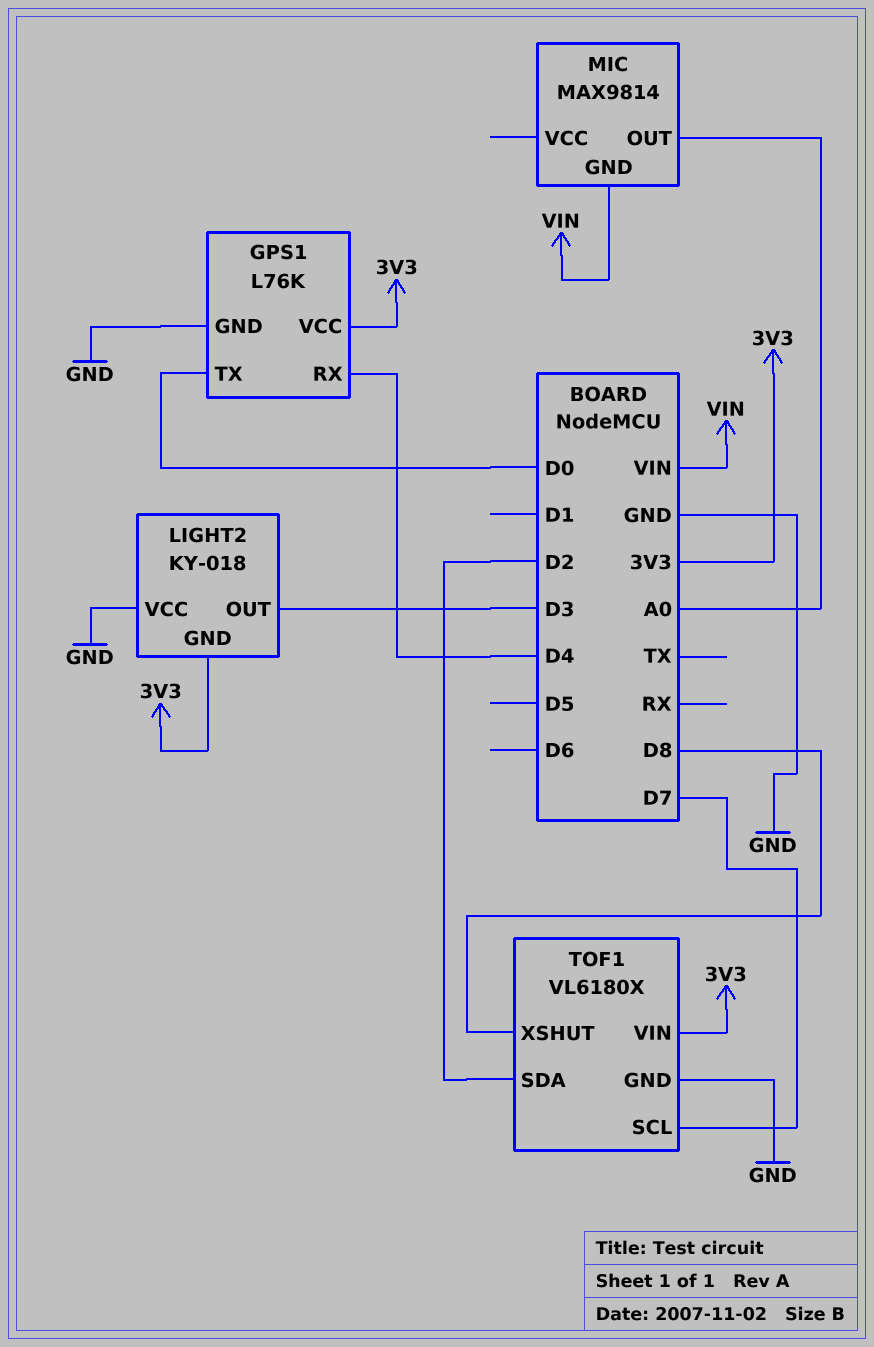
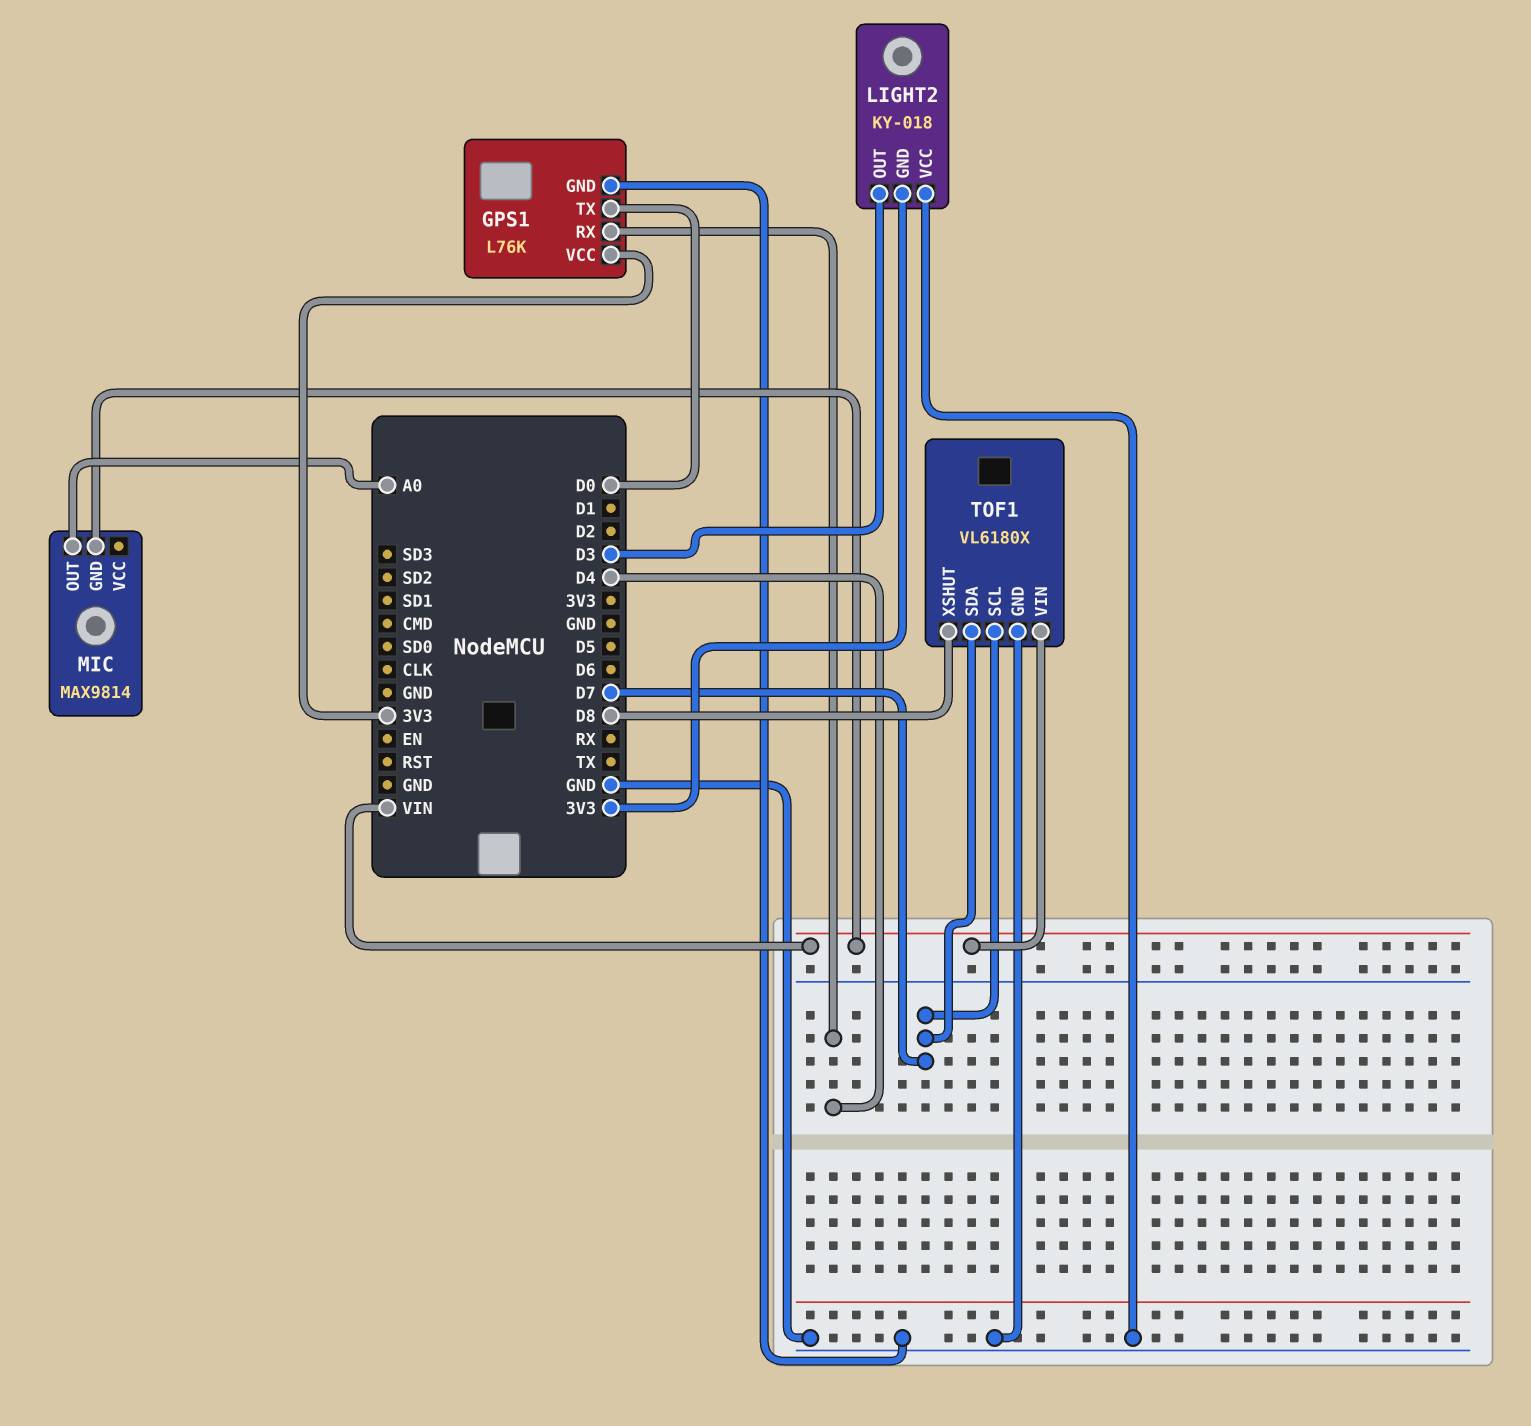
TOF1 pin SDA: D2 -> D7
TOF1 pin VIN: 3V3 -> VIN

